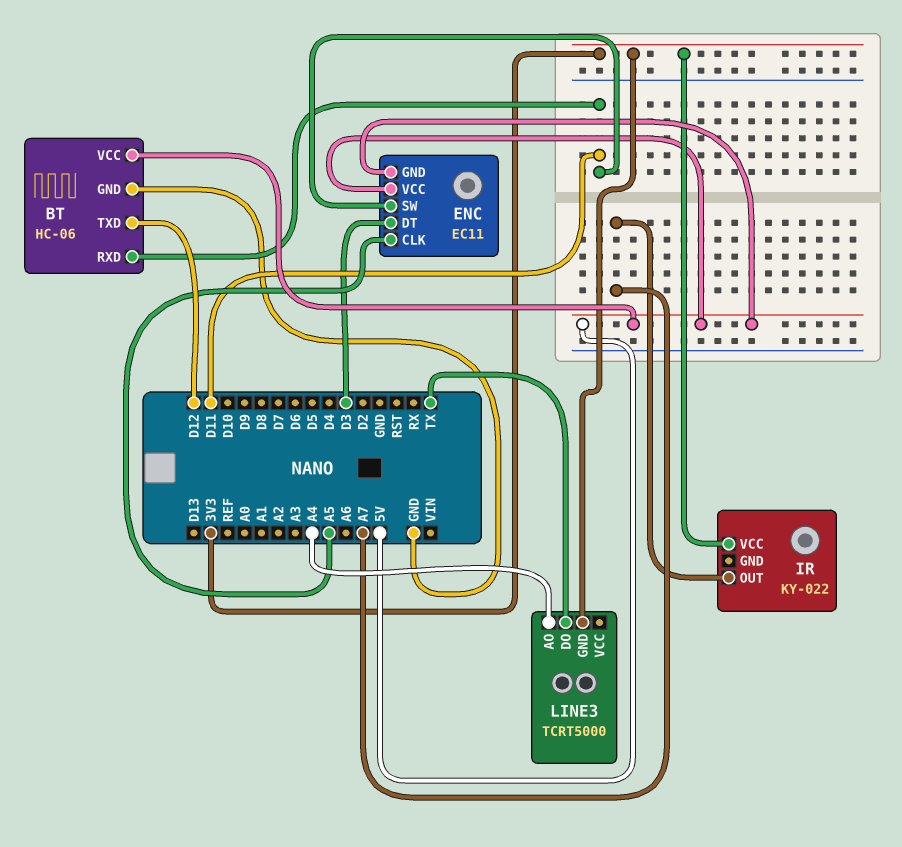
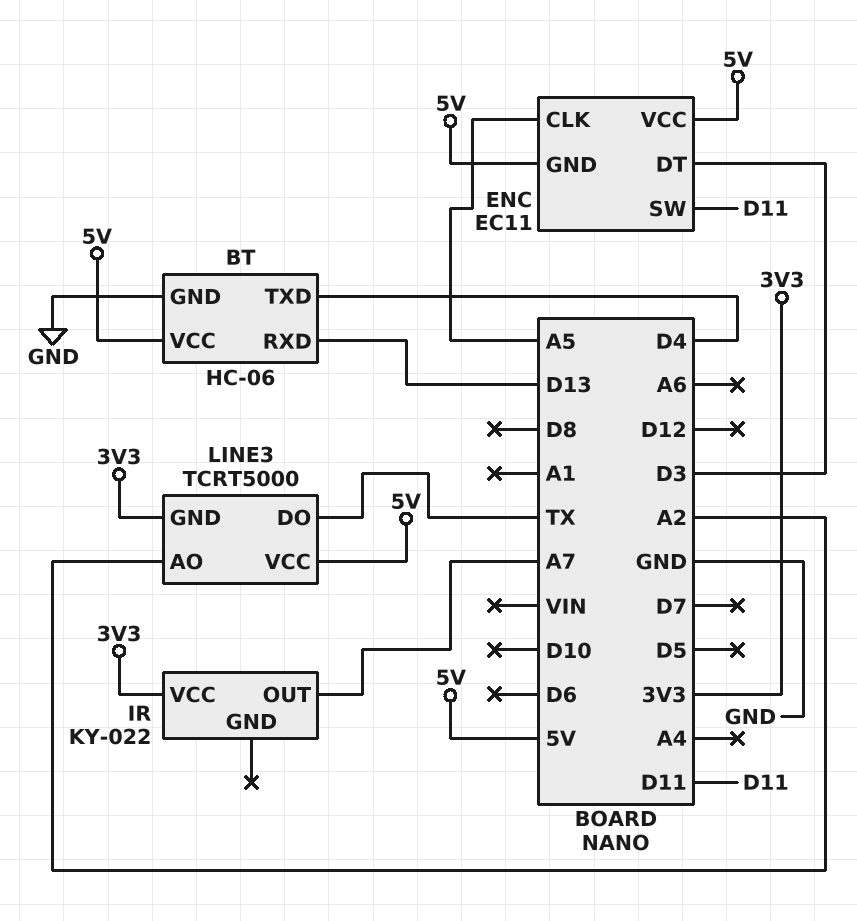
BT pin RXD: D11 -> D13
BT pin TXD: D12 -> D4
LINE3 pin AO: A4 -> A2
LINE3 pin VCC: none -> 5V

